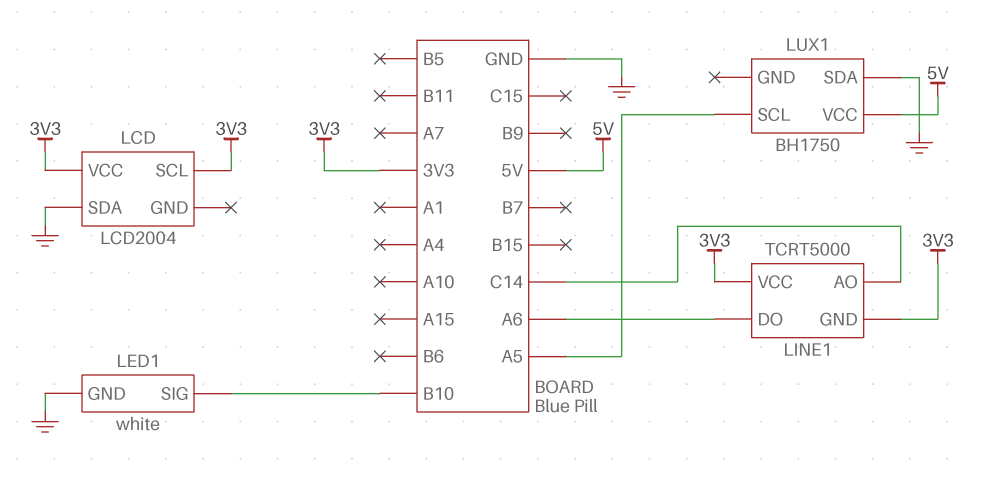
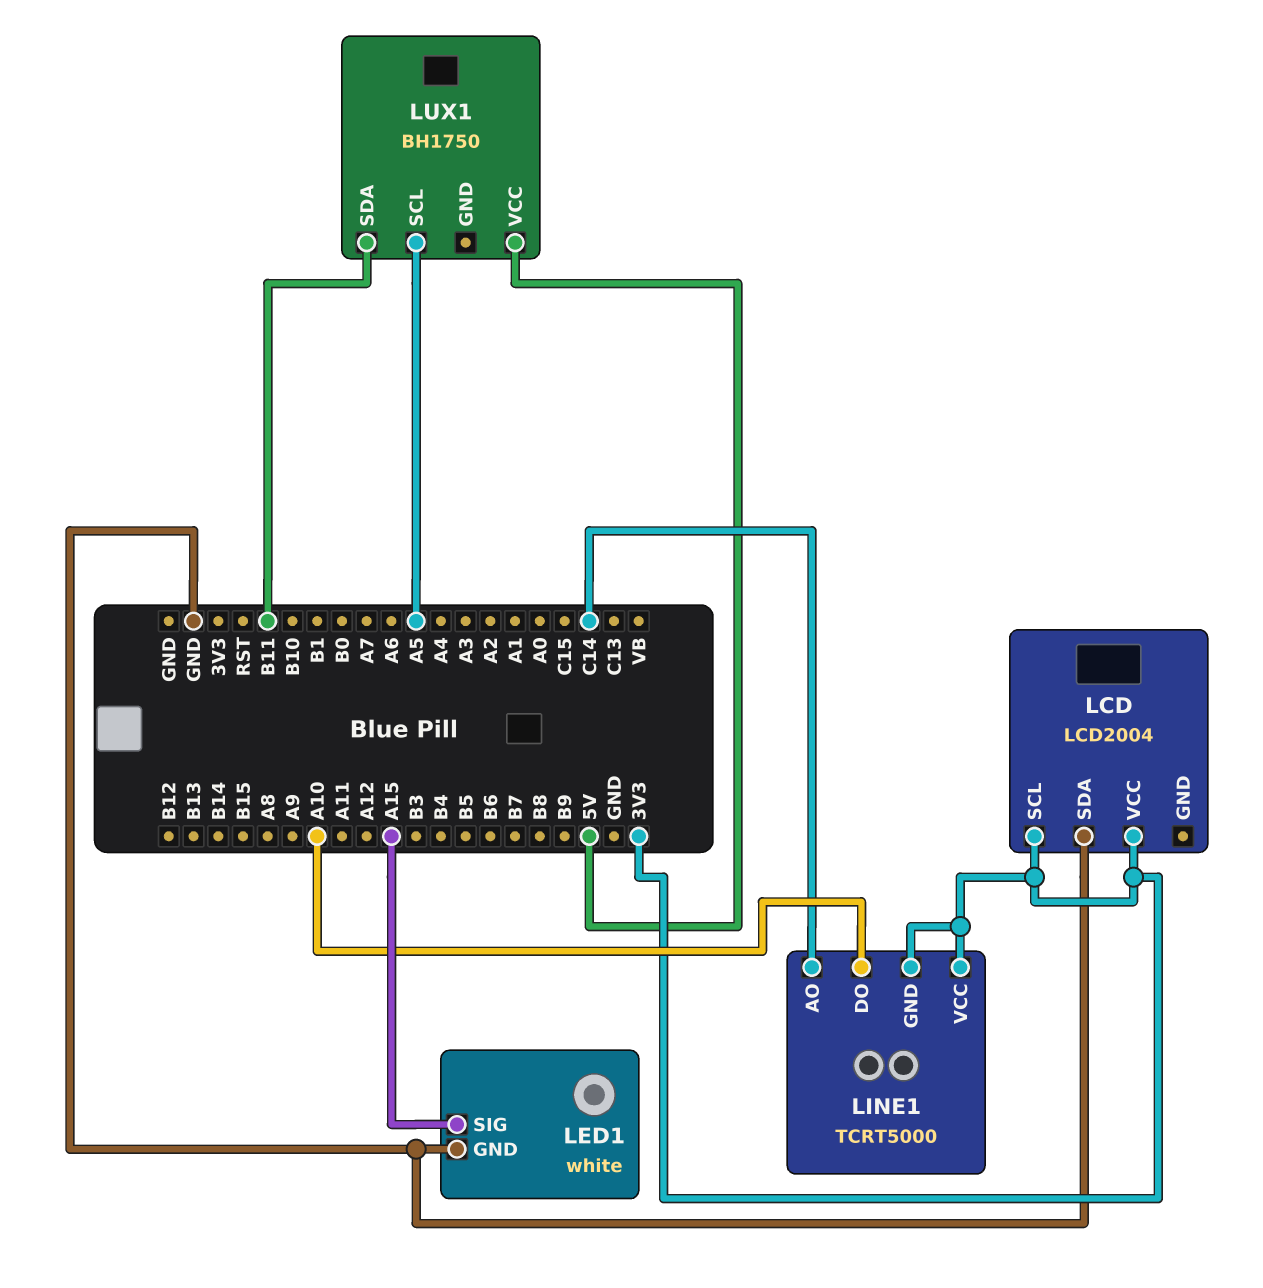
LED1 pin SIG: B10 -> A15
LINE1 pin DO: A6 -> A10
LUX1 pin SDA: GND -> B11

